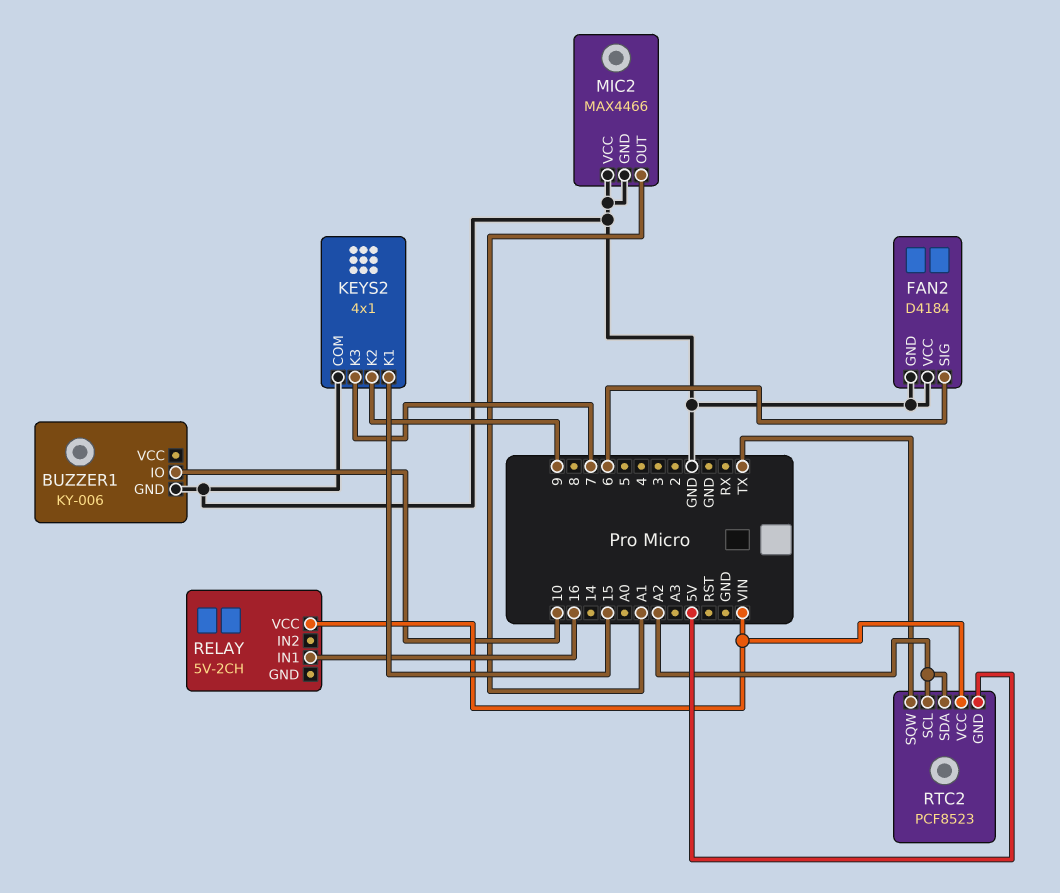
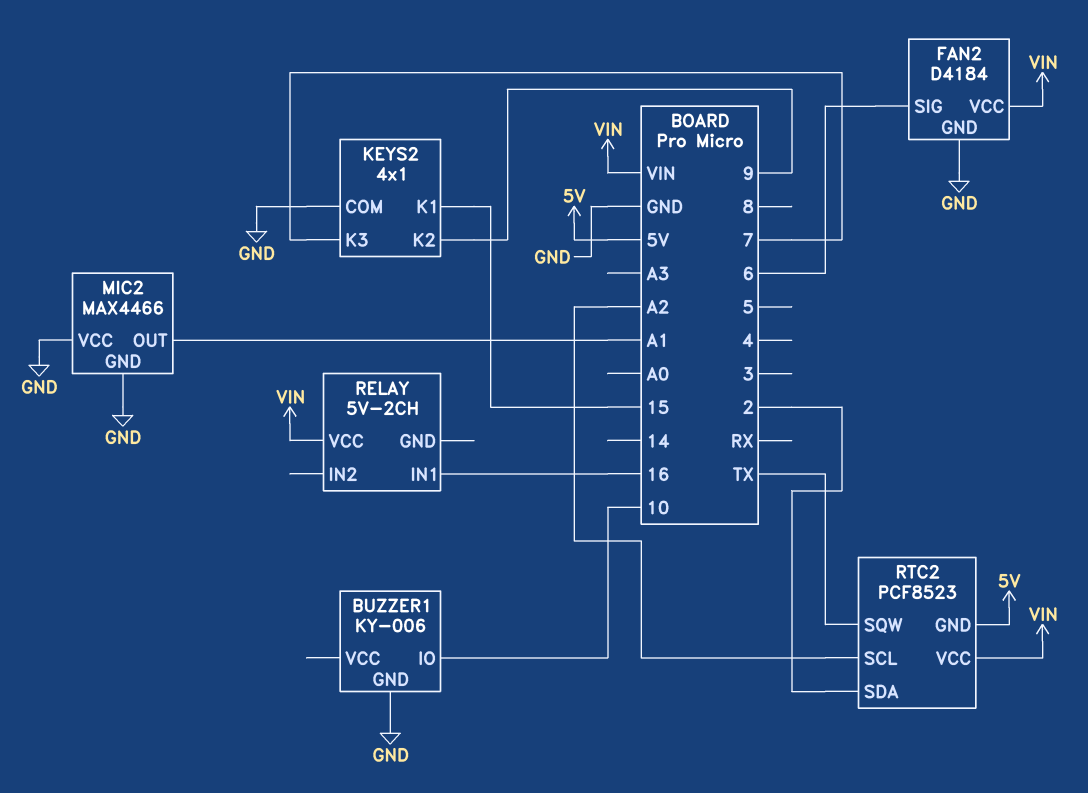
FAN2 pin VCC: GND -> VIN
RTC2 pin SDA: A2 -> 2

